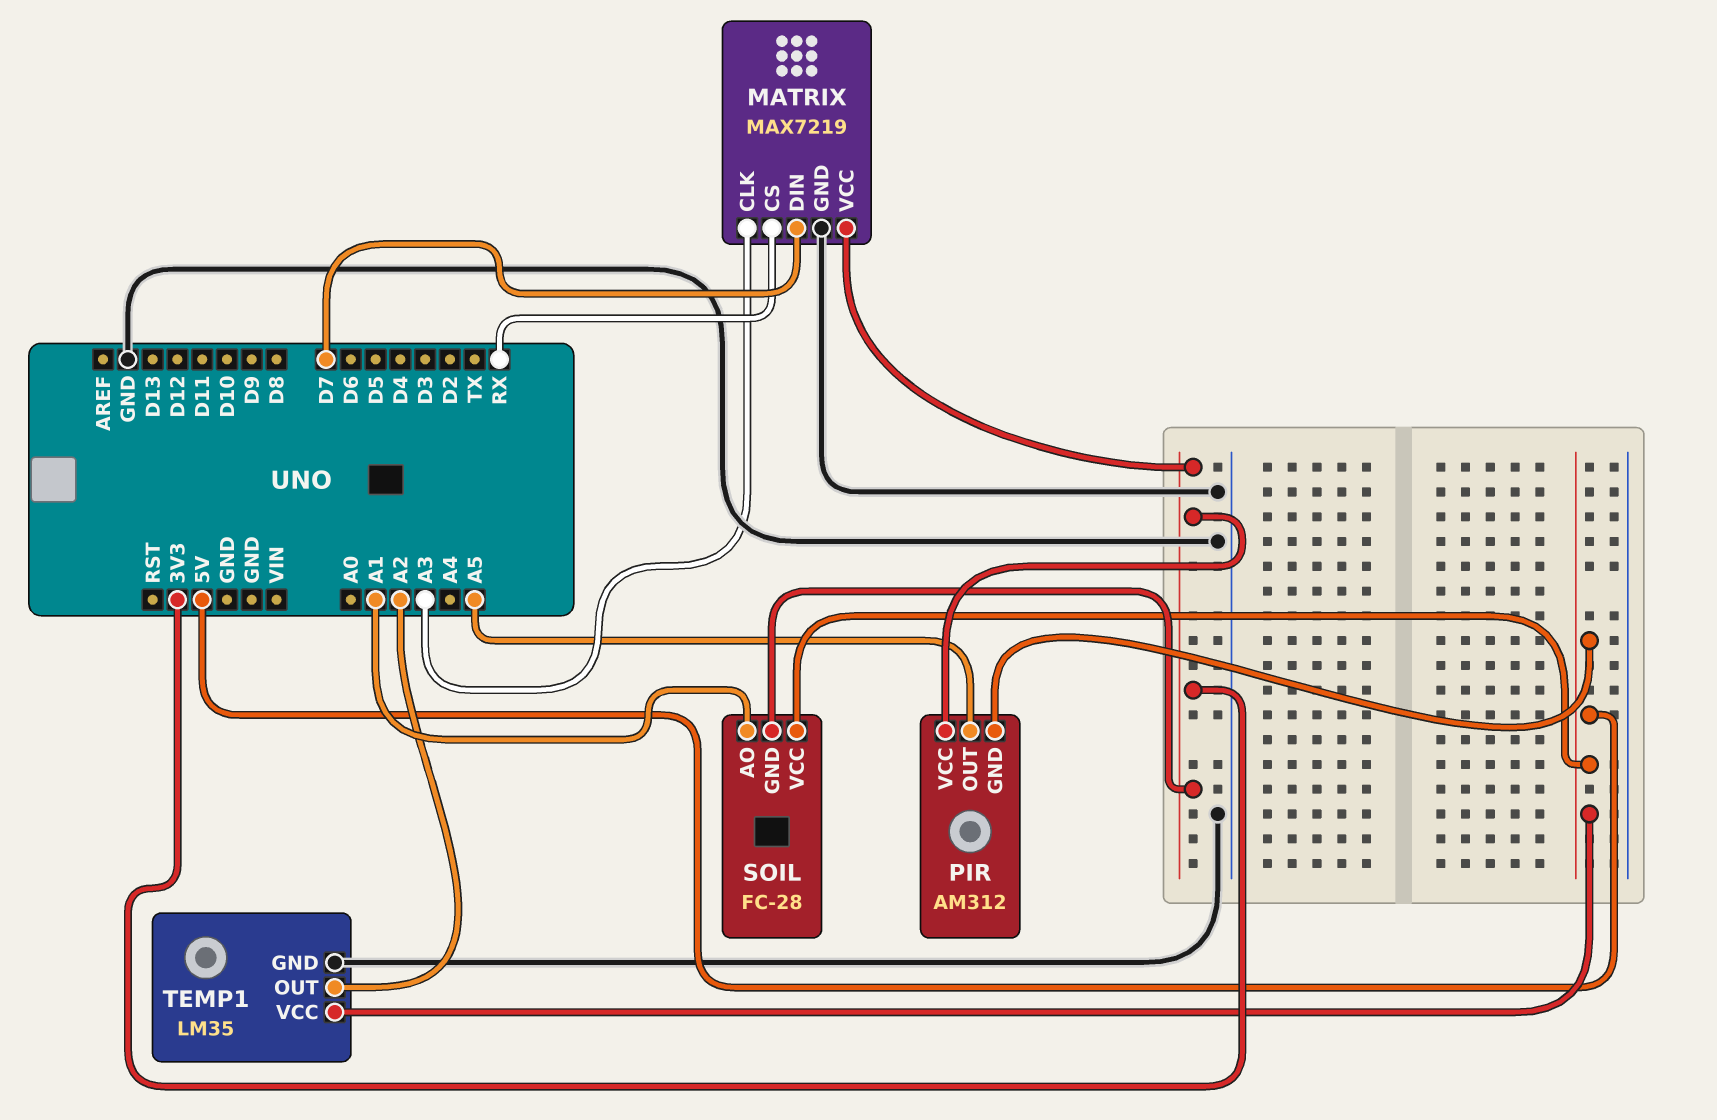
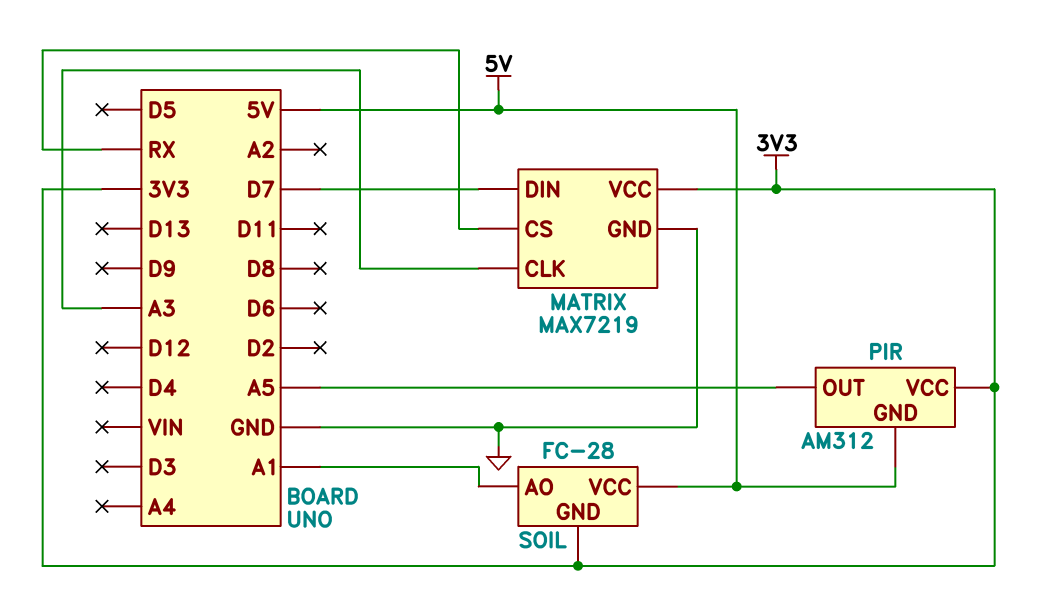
TEMP1: LM35 -> none
TEMP1 pin GND: GND -> none
TEMP1 pin OUT: A2 -> none
TEMP1 pin VCC: 5V -> none

